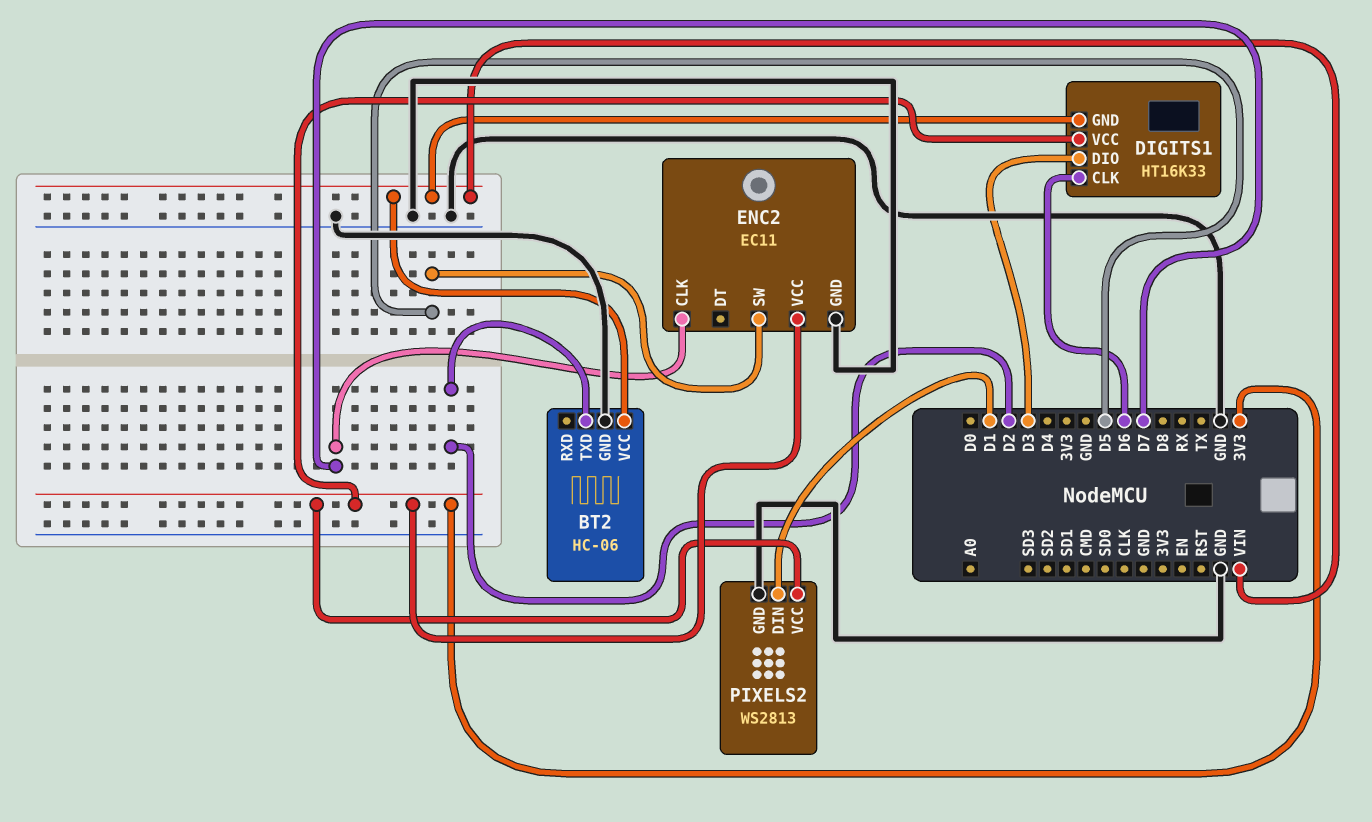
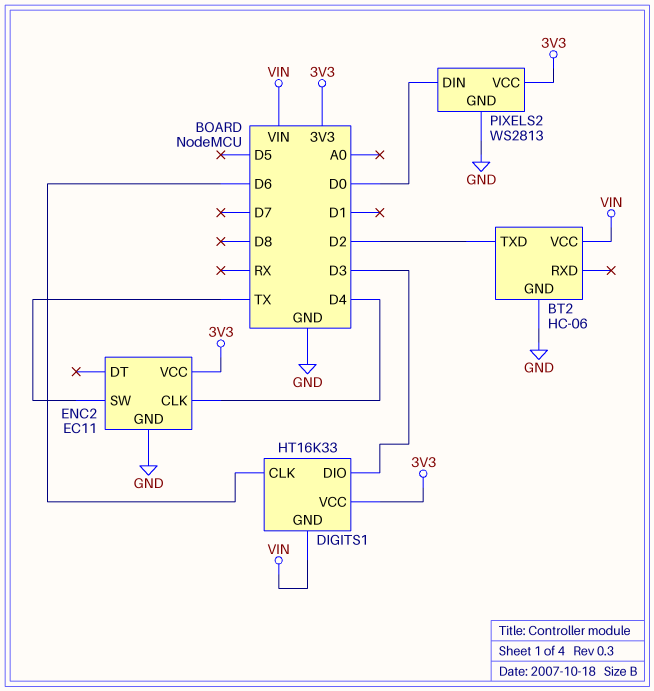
ENC2 pin CLK: D7 -> D4
ENC2 pin SW: D5 -> TX
PIXELS2 pin DIN: D1 -> D0

